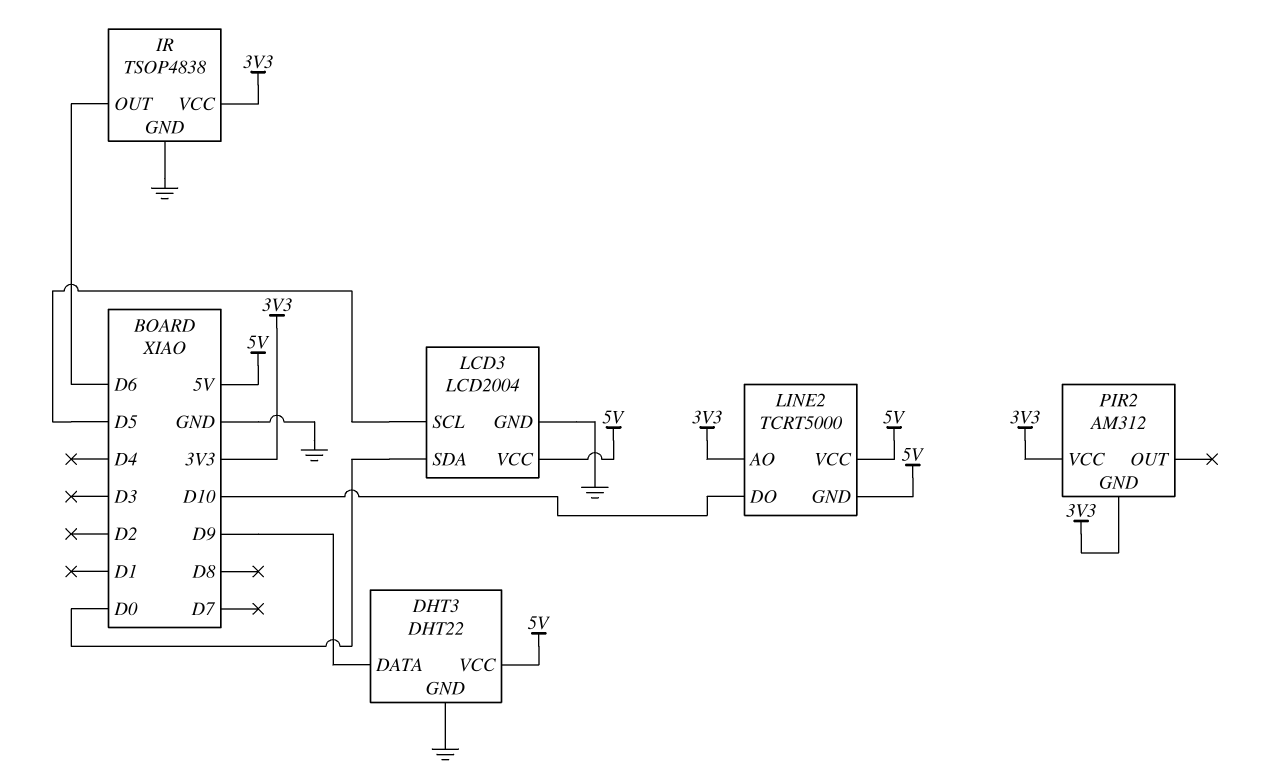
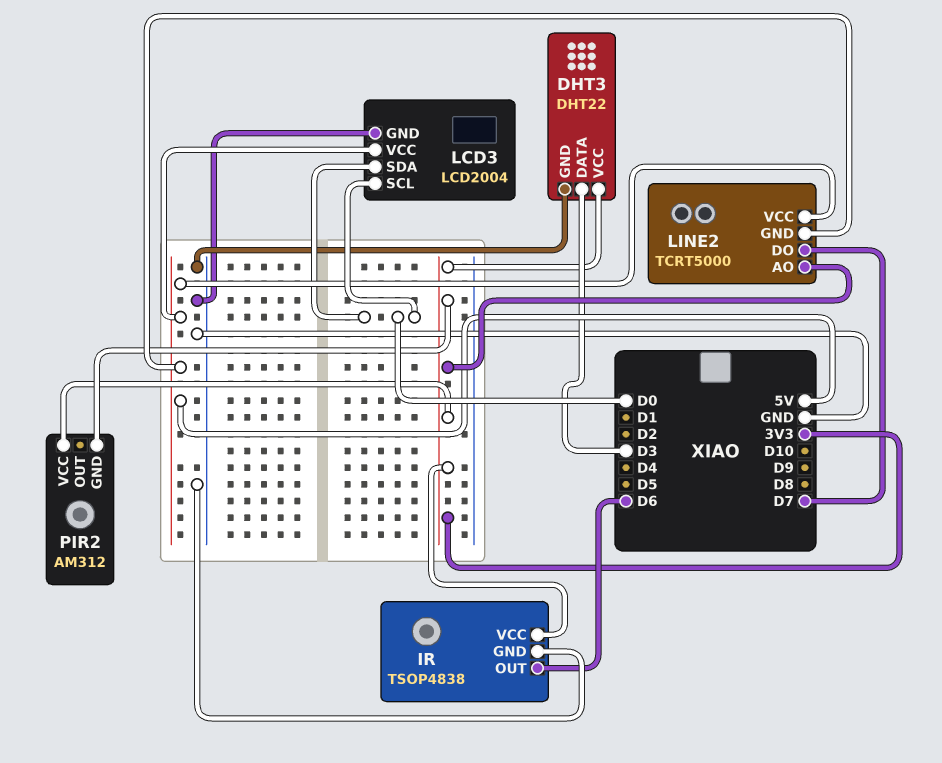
DHT3 pin DATA: D9 -> D3
DHT3 pin VCC: 5V -> 3V3
LCD3 pin SCL: D5 -> D0
LINE2 pin DO: D10 -> D7

